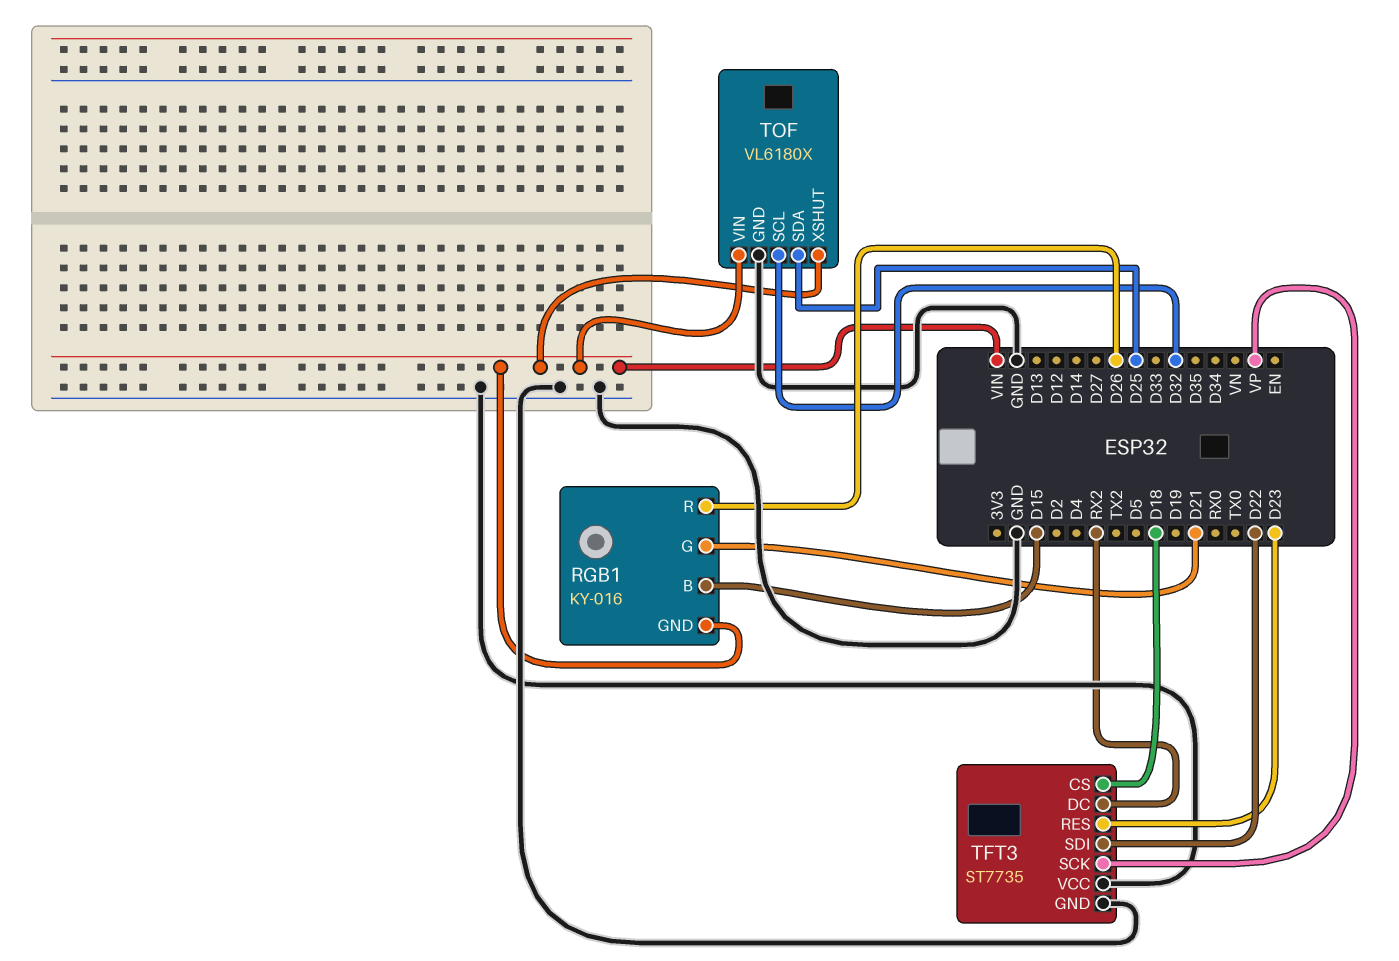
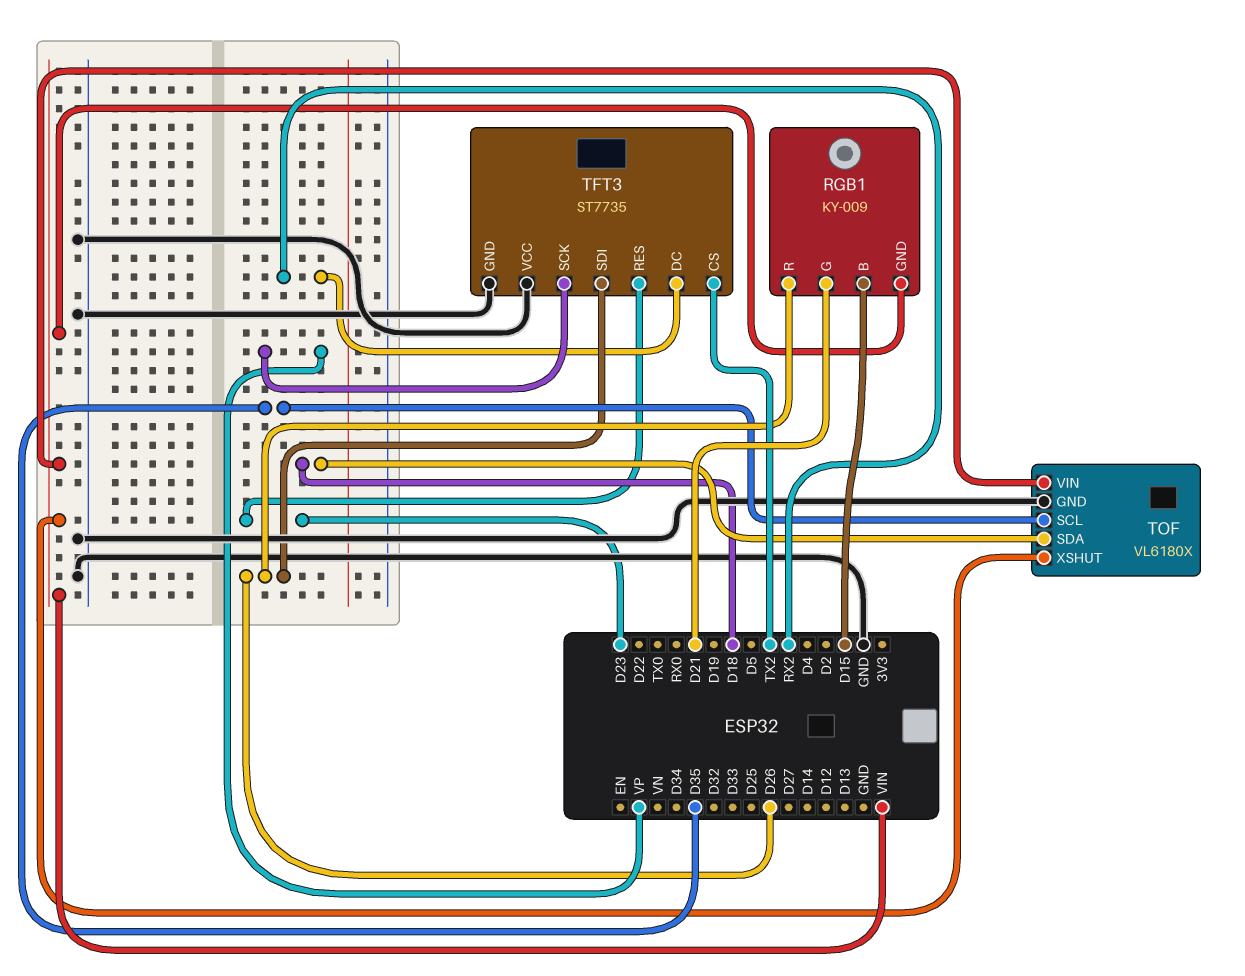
RGB1: KY-016 -> KY-009
TFT3 pin CS: D18 -> TX2
TFT3 pin SDI: D22 -> D26
TOF pin SCL: D32 -> D35
TOF pin SDA: D25 -> D18

